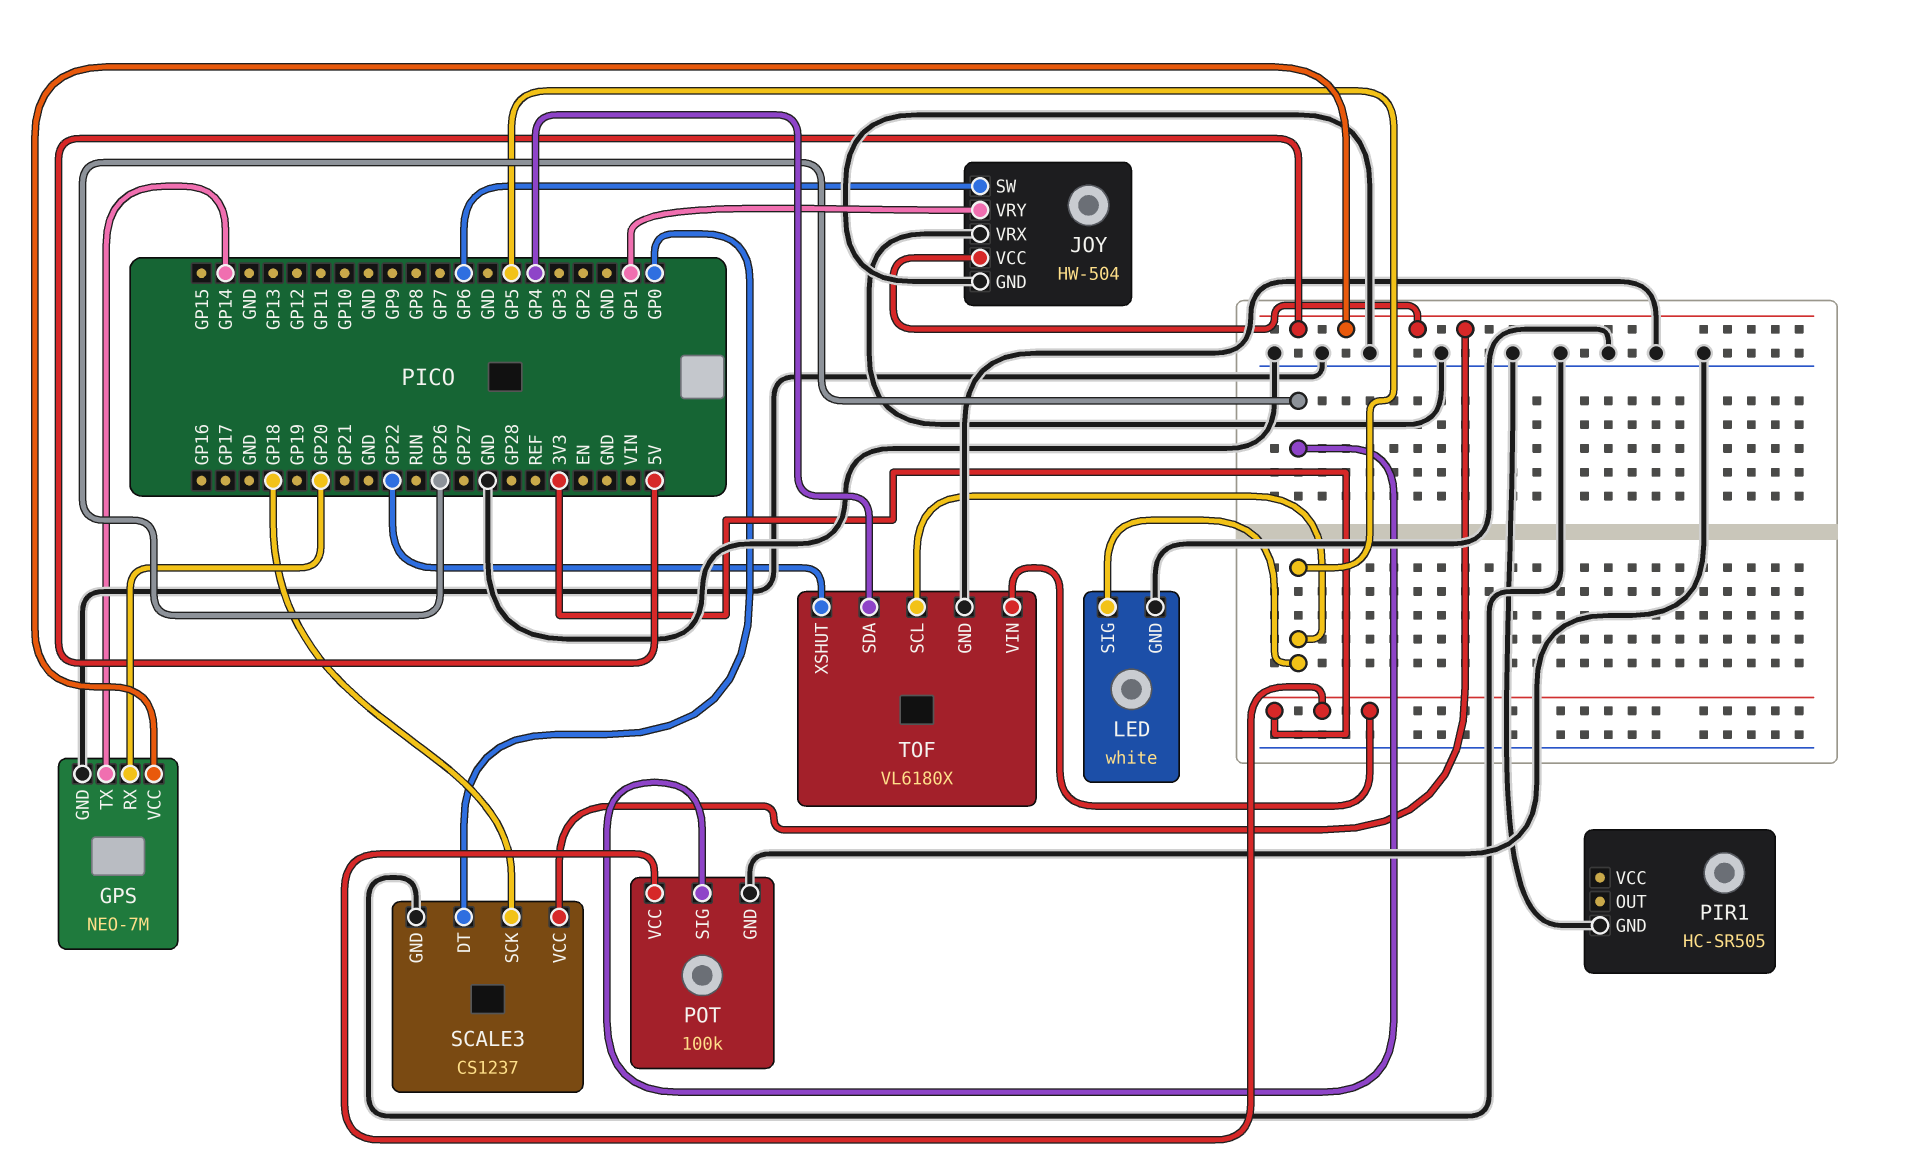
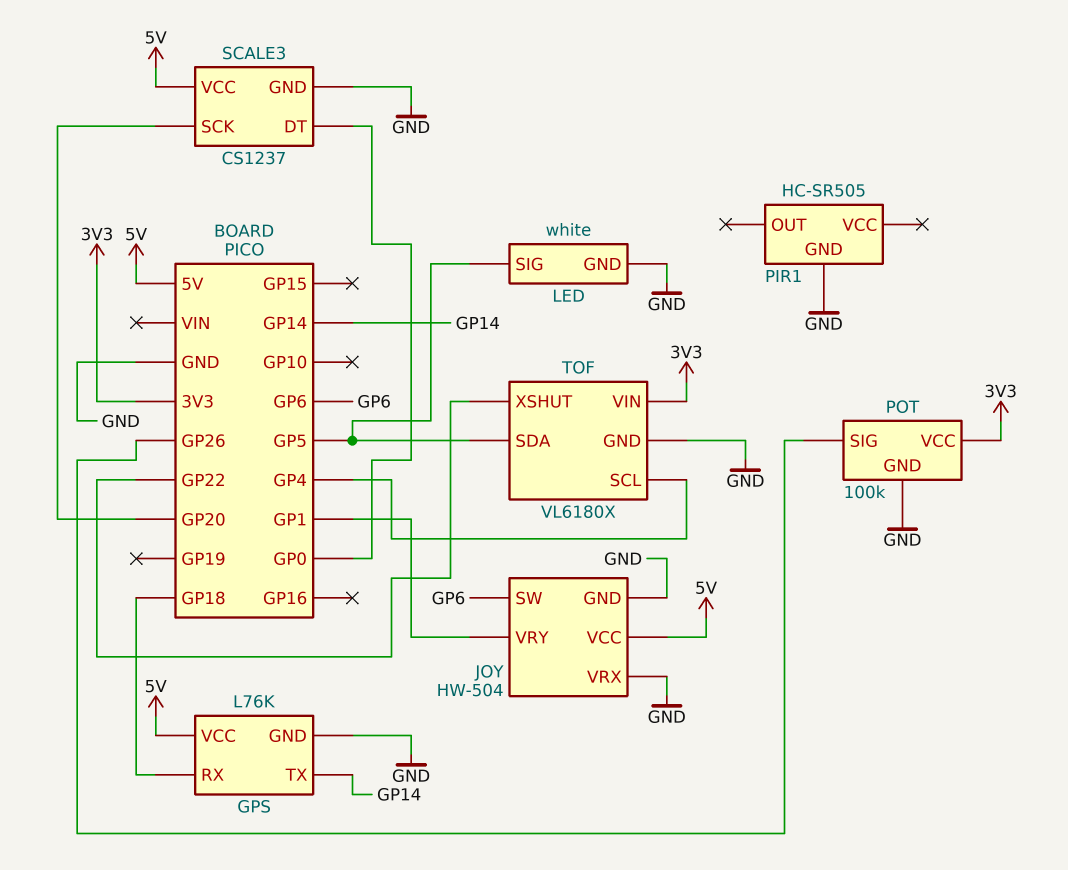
GPS: NEO-7M -> L76K
GPS pin RX: GP20 -> GP18
SCALE3 pin SCK: GP18 -> GP20
TOF pin SCL: GP5 -> GP4
TOF pin SDA: GP4 -> GP5

